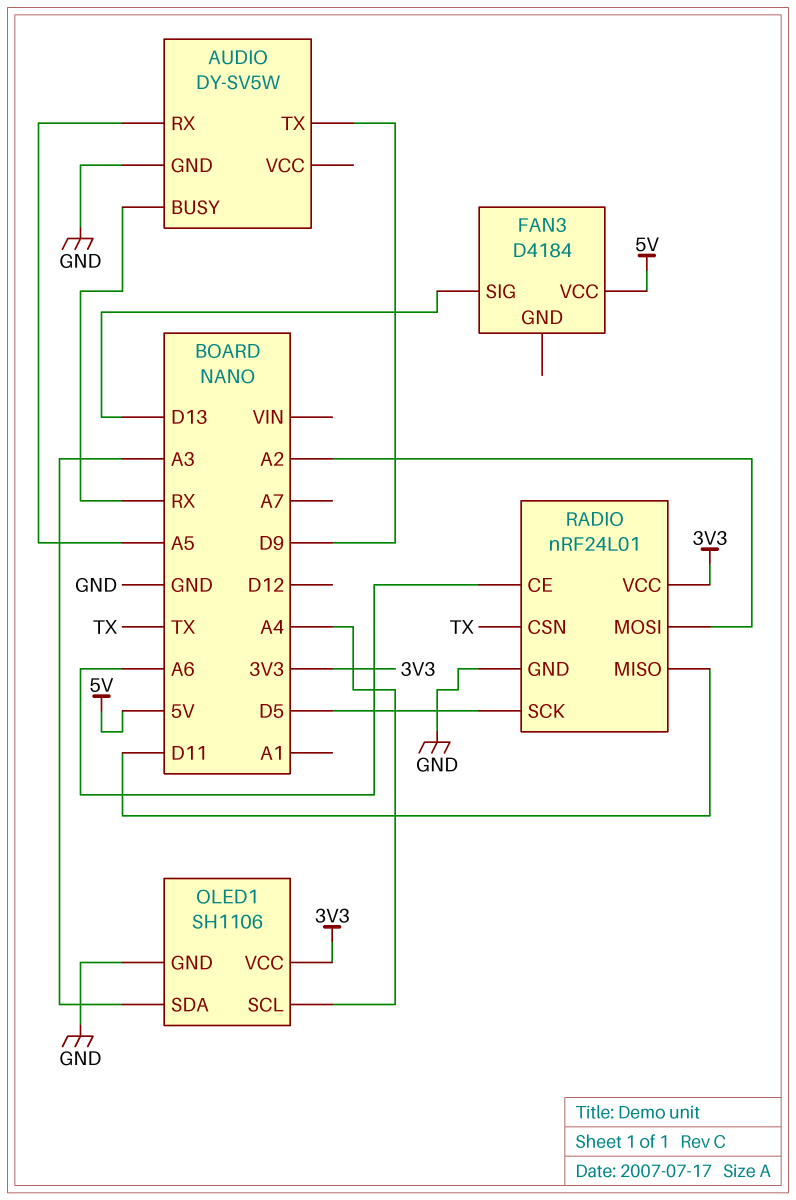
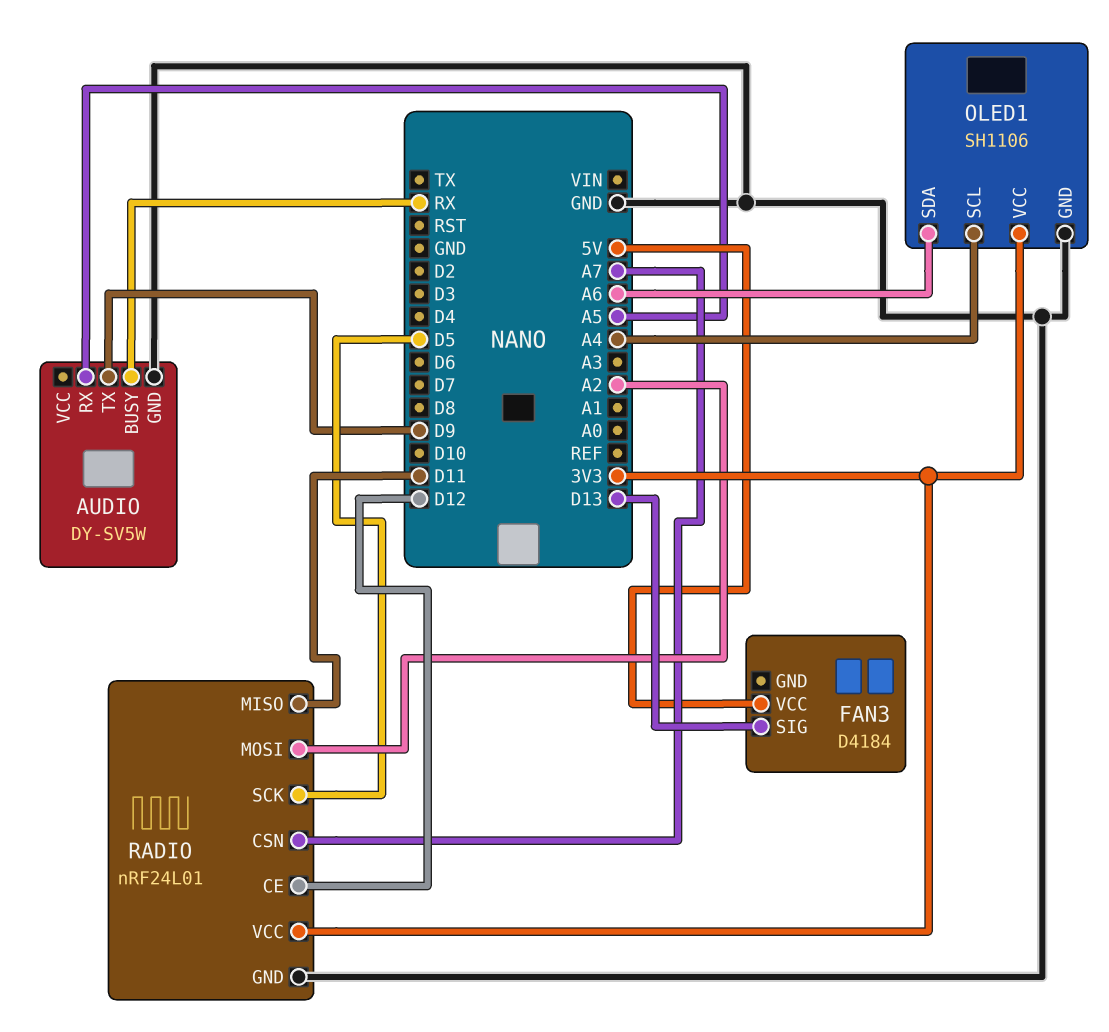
OLED1 pin SDA: A3 -> A6
RADIO pin CE: A6 -> D12
RADIO pin CSN: TX -> A7

